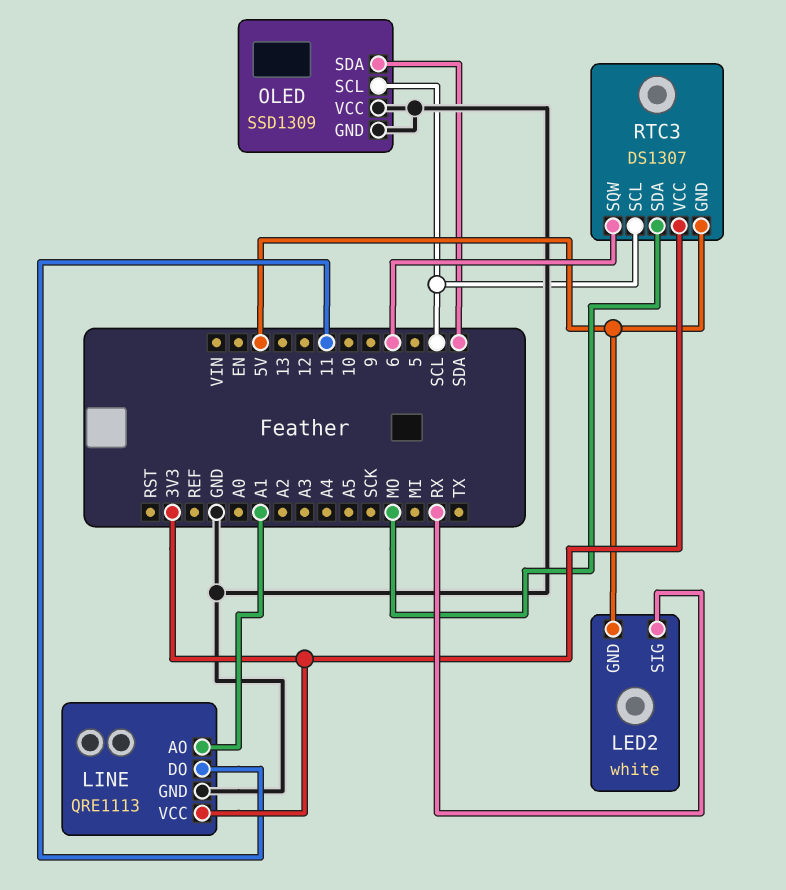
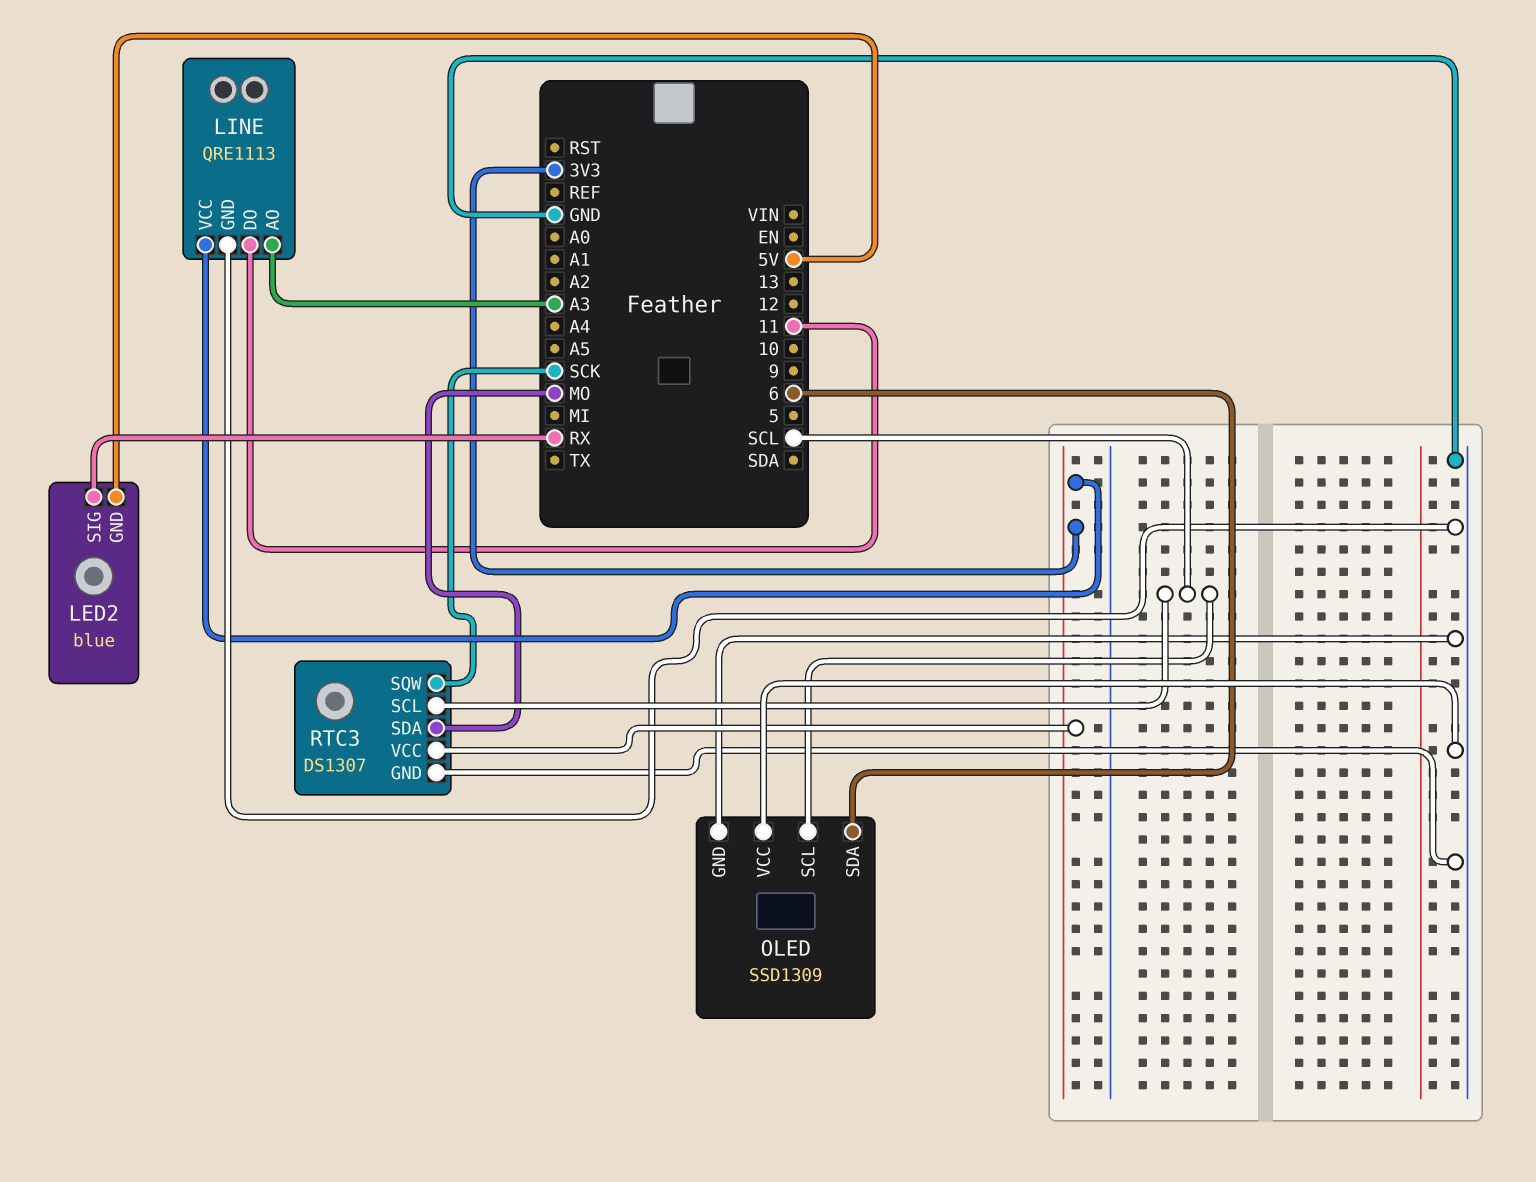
LED2: white -> blue
LINE pin AO: A1 -> A3
OLED pin SDA: SDA -> 6
RTC3 pin GND: 5V -> GND
RTC3 pin SQW: 6 -> SCK

